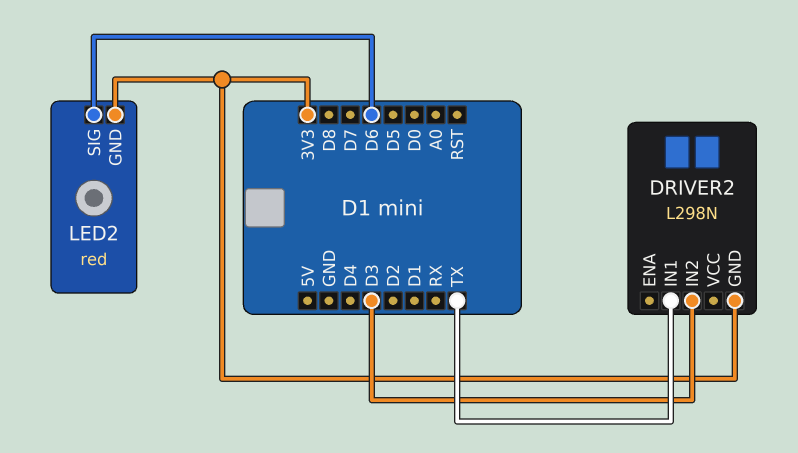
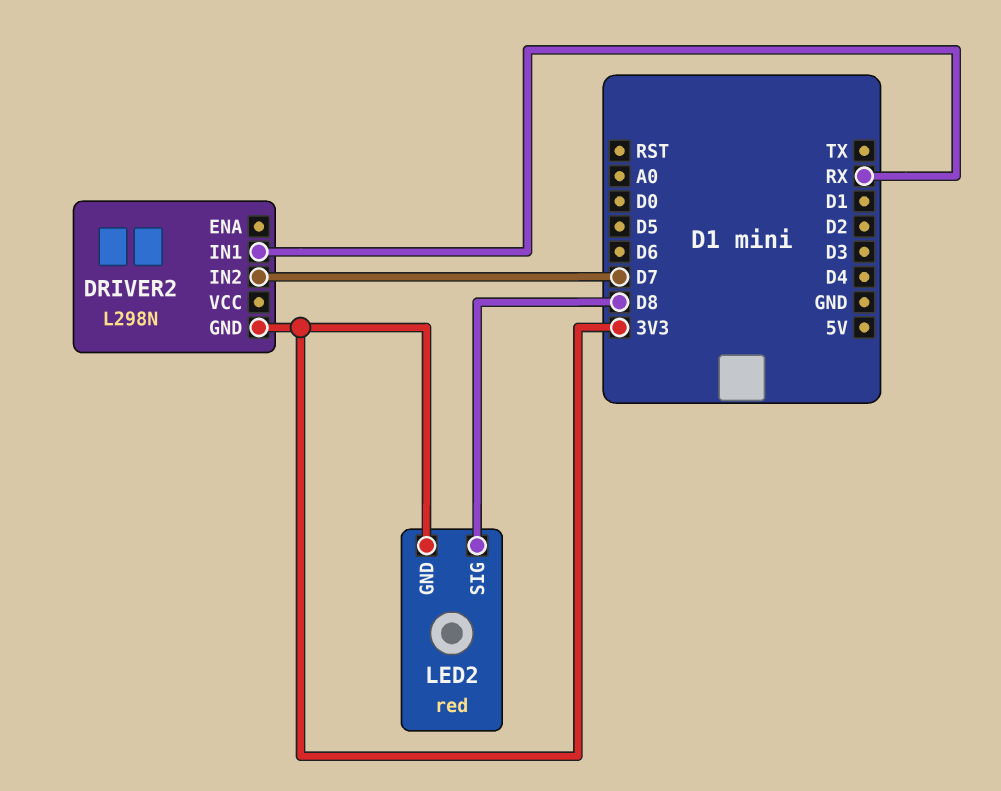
DRIVER2 pin IN1: TX -> RX
DRIVER2 pin IN2: D3 -> D7
LED2 pin SIG: D6 -> D8

